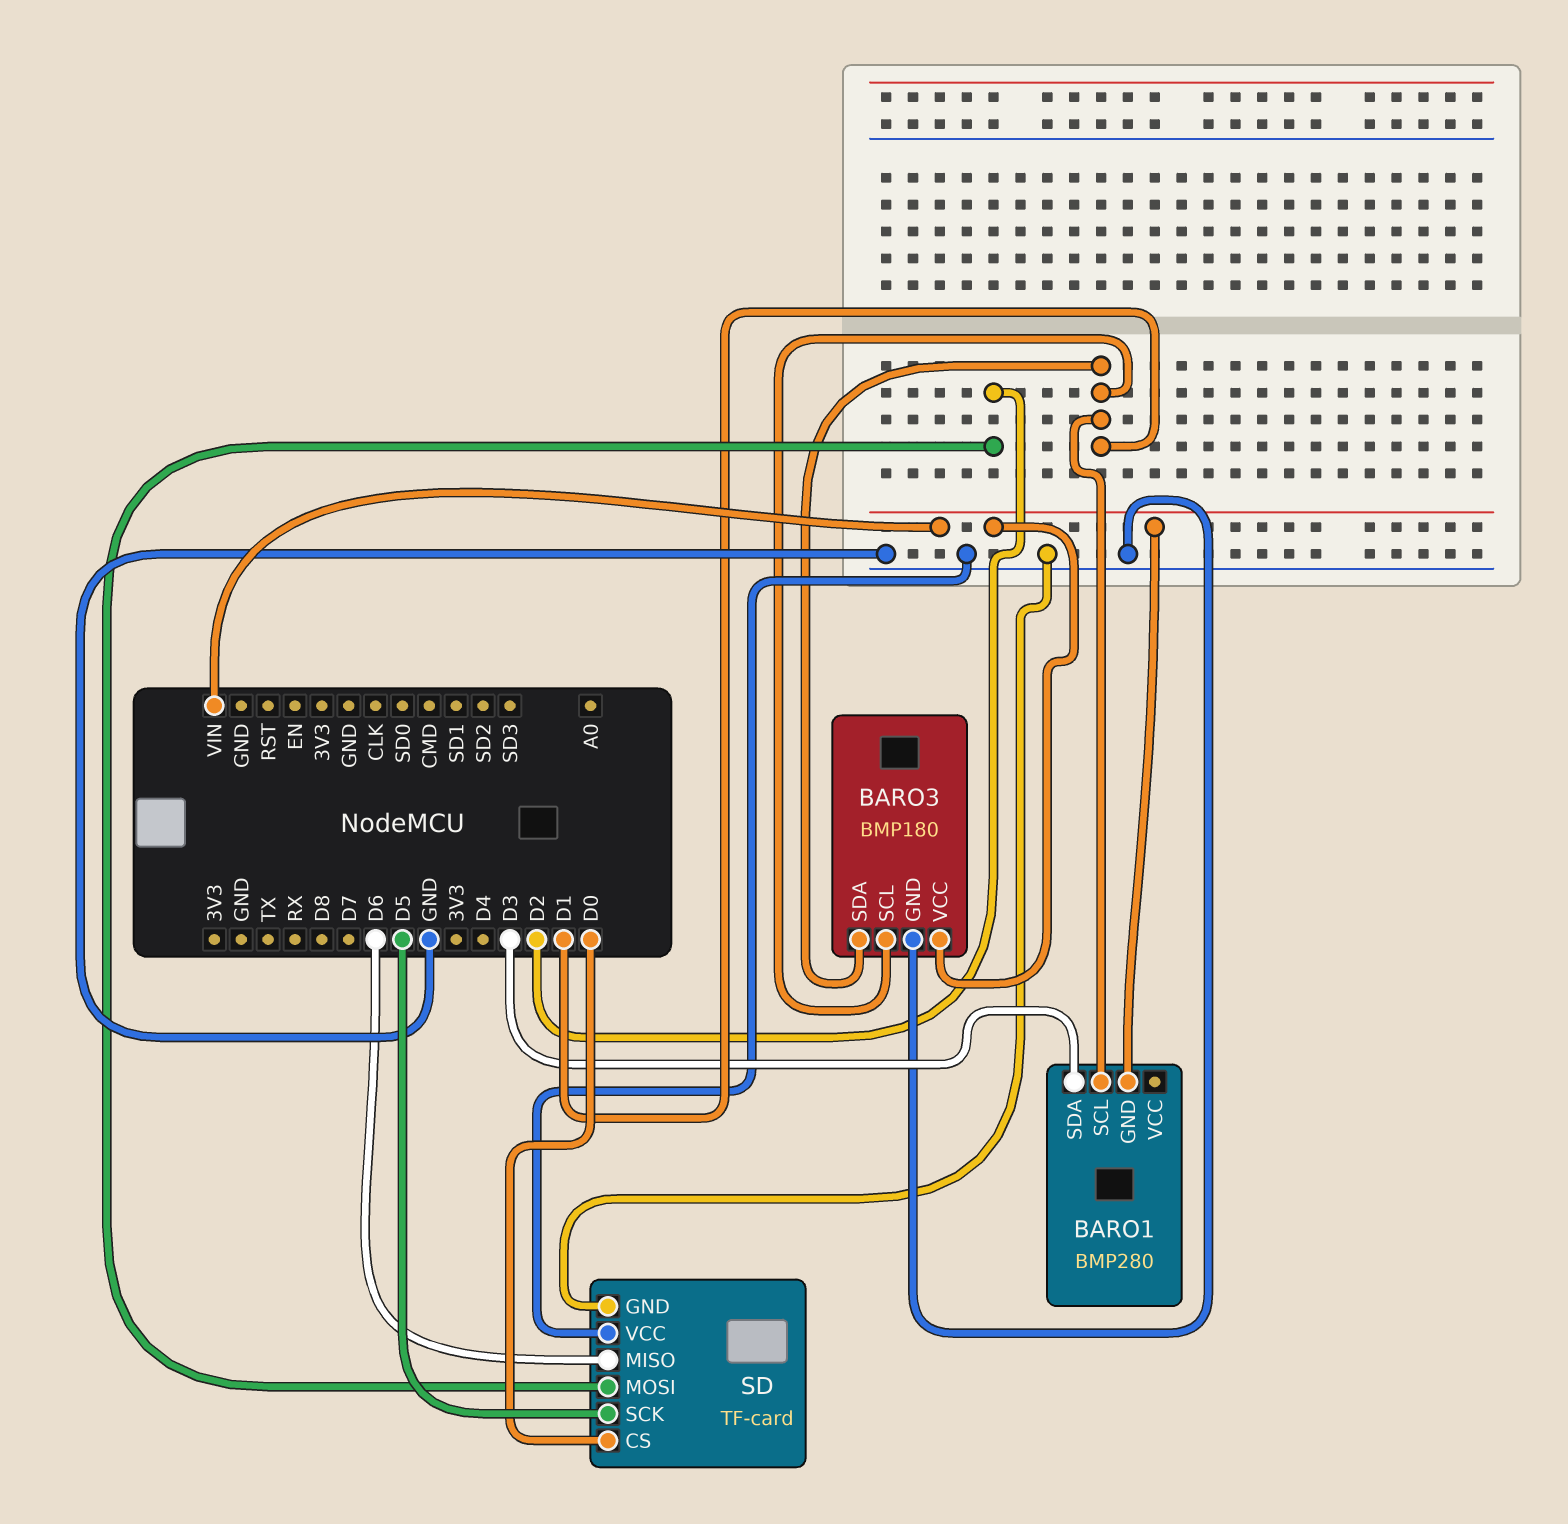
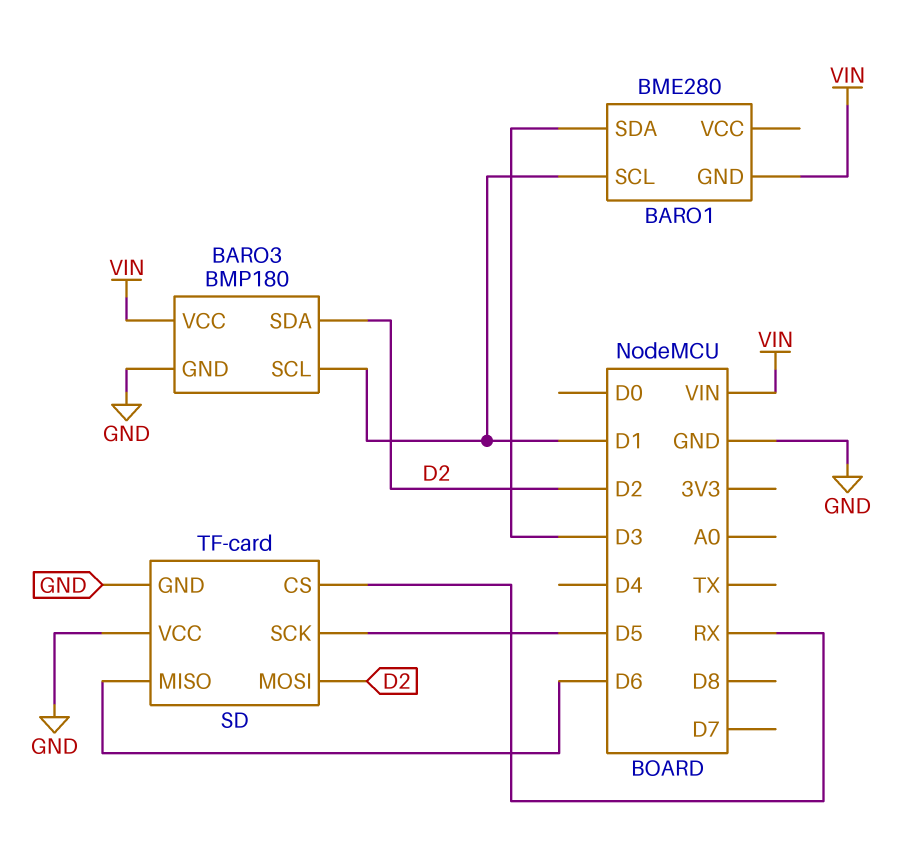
BARO1: BMP280 -> BME280
BARO3 pin SDA: D1 -> D2
SD pin CS: D0 -> RX

